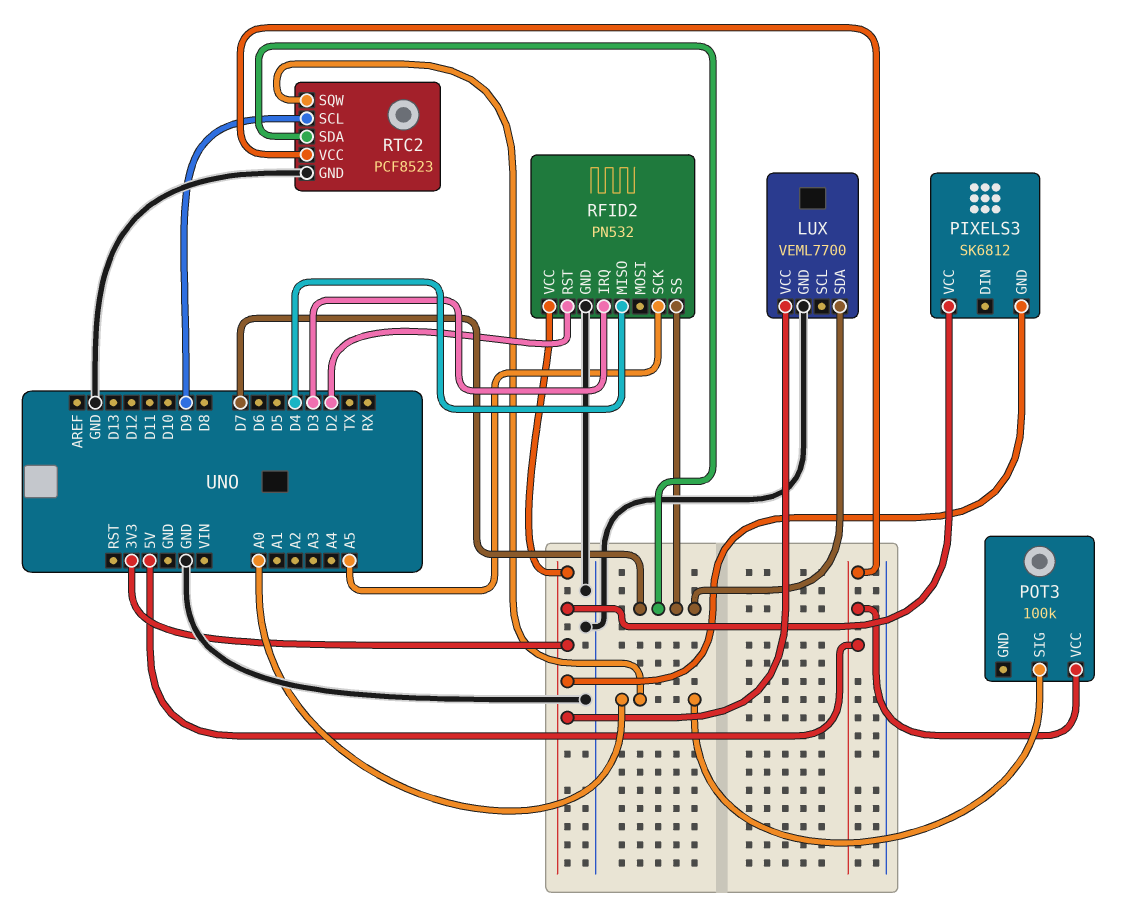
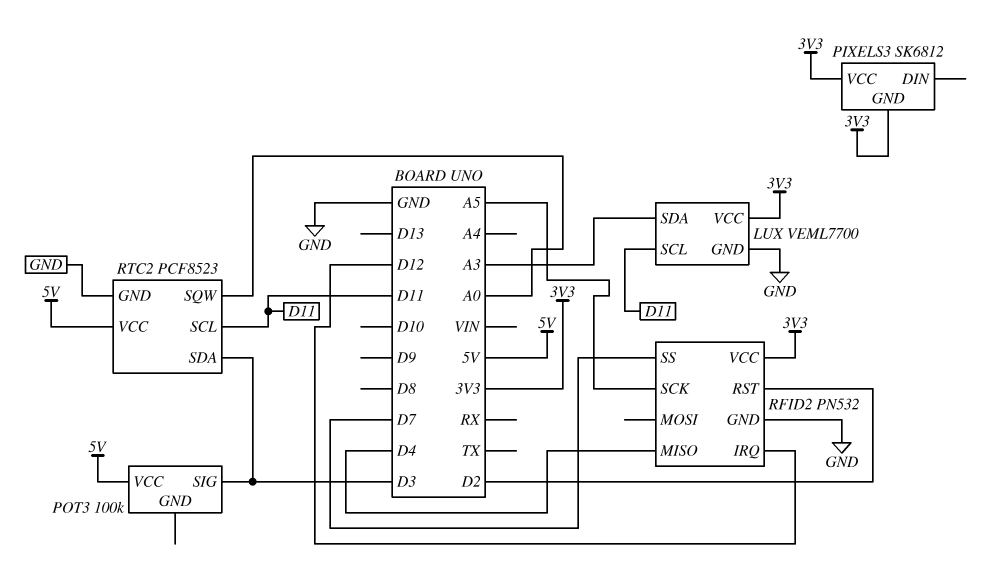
LUX pin SCL: none -> D11
LUX pin SDA: D7 -> A3
POT3 pin SIG: A0 -> D3
RFID2 pin IRQ: D3 -> D12
RTC2 pin SCL: D9 -> D11
RTC2 pin SDA: D7 -> D3

